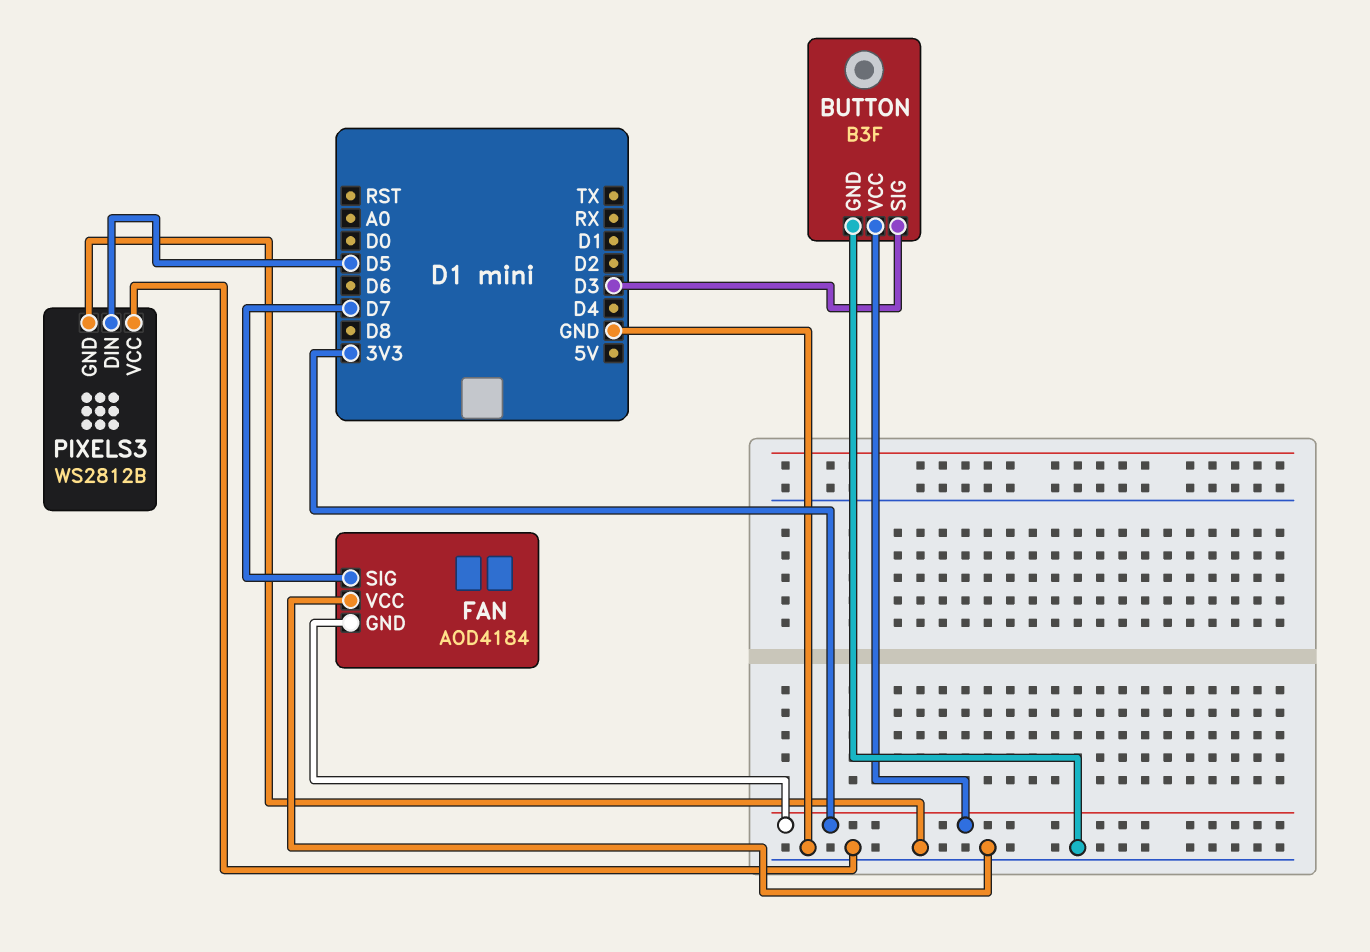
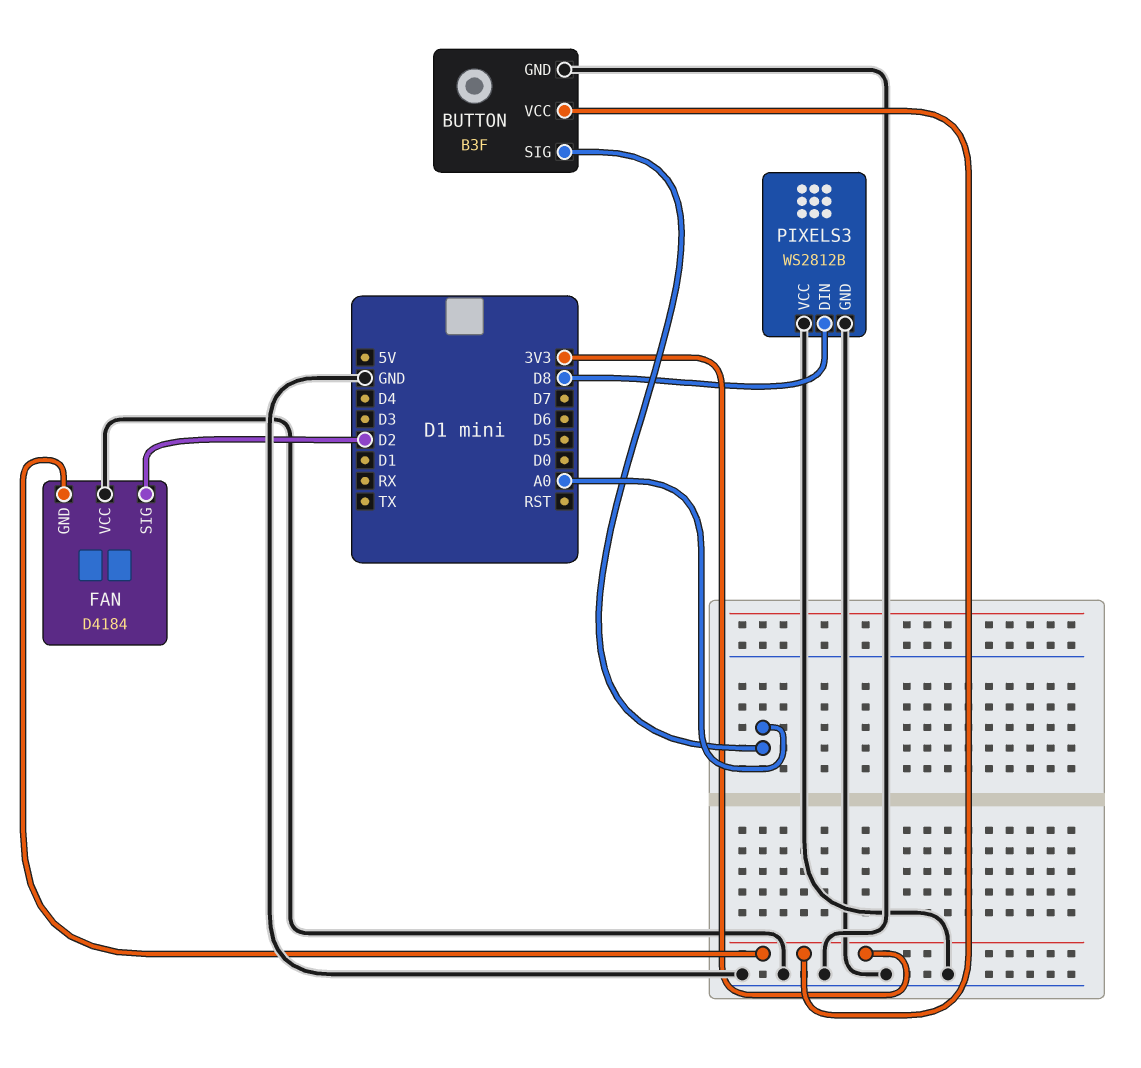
BUTTON pin SIG: D3 -> A0
FAN: AOD4184 -> D4184
FAN pin SIG: D7 -> D2
PIXELS3 pin DIN: D5 -> D8

